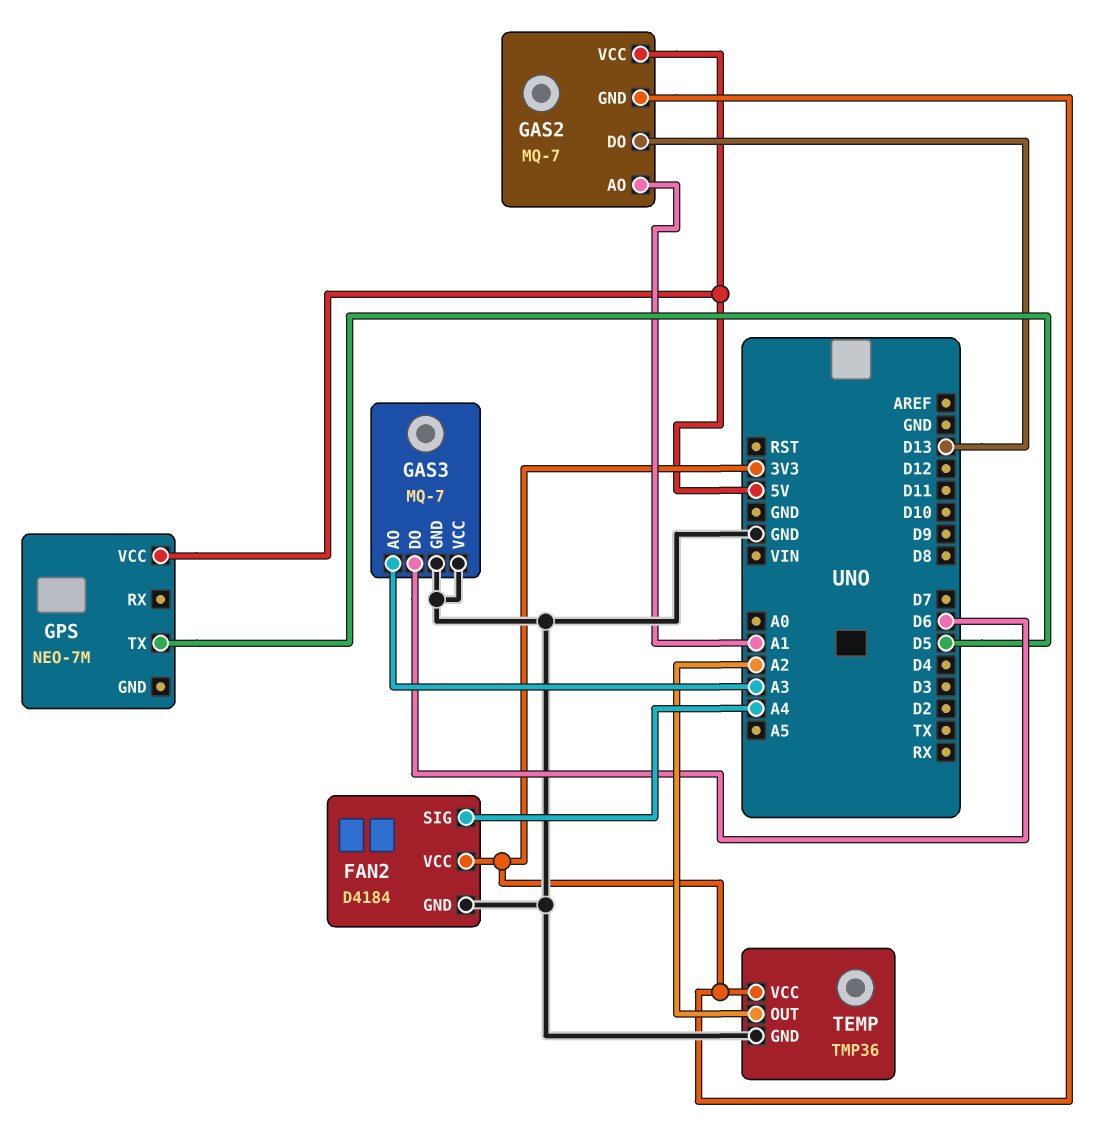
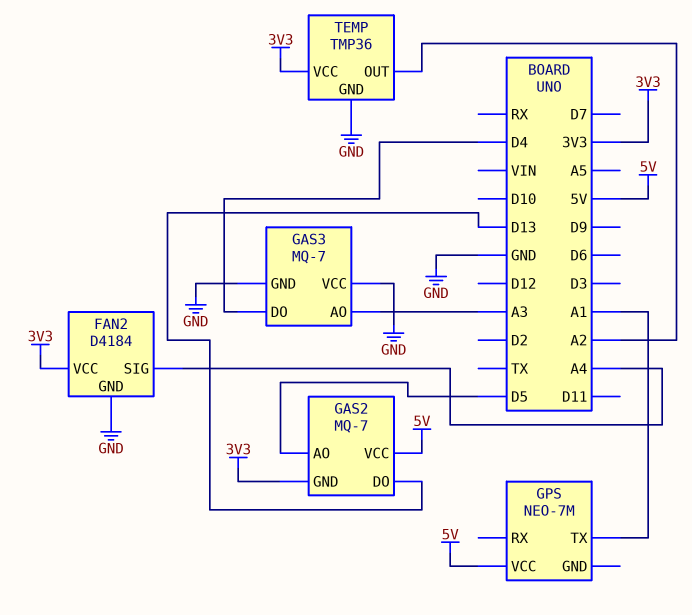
GAS2 pin AO: A1 -> D5
GAS3 pin DO: D6 -> D4
GPS pin TX: D5 -> A1

